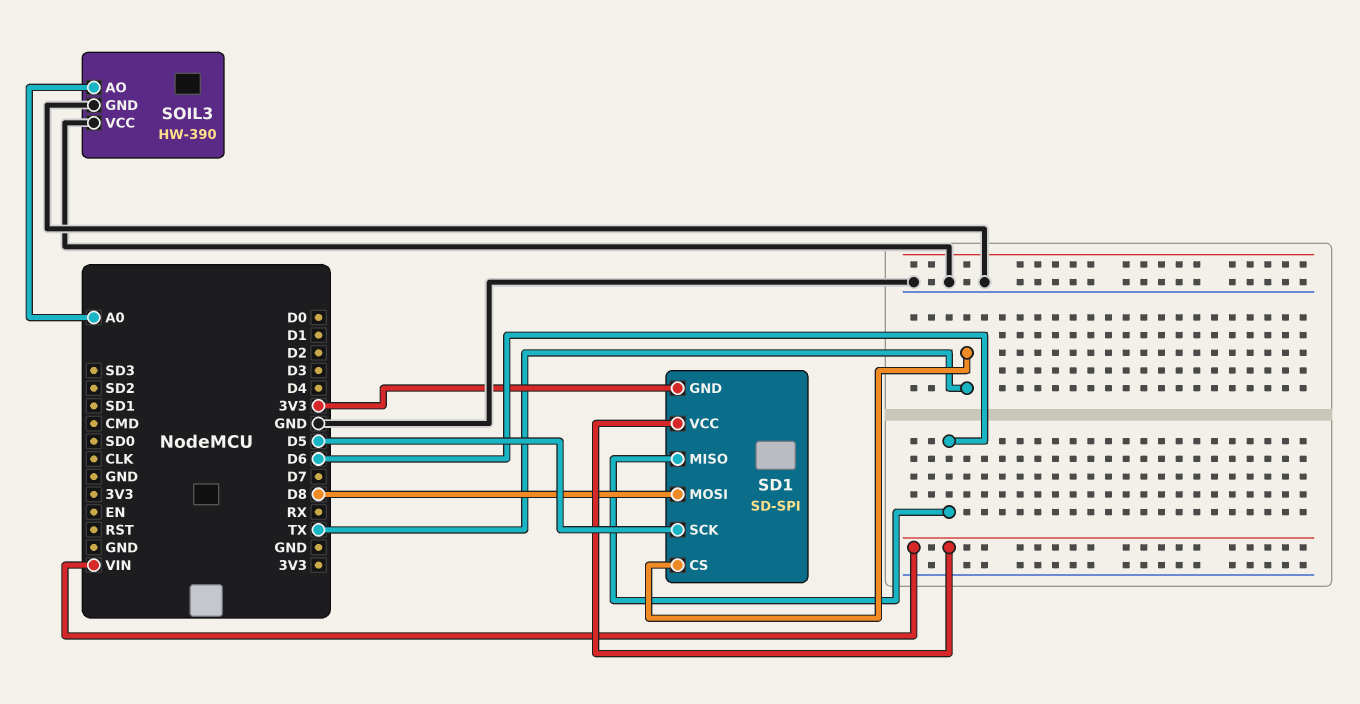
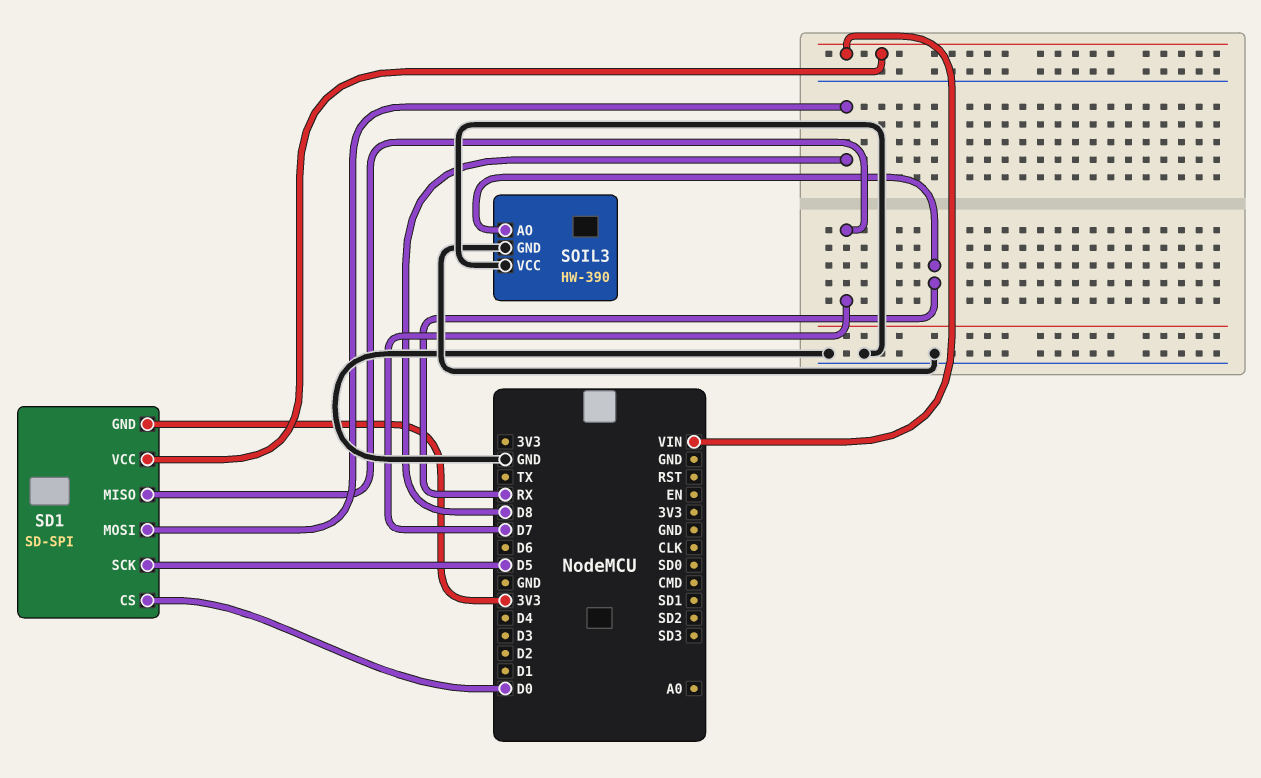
SD1 pin CS: TX -> D0
SD1 pin MISO: D6 -> D7
SOIL3 pin AO: A0 -> RX

